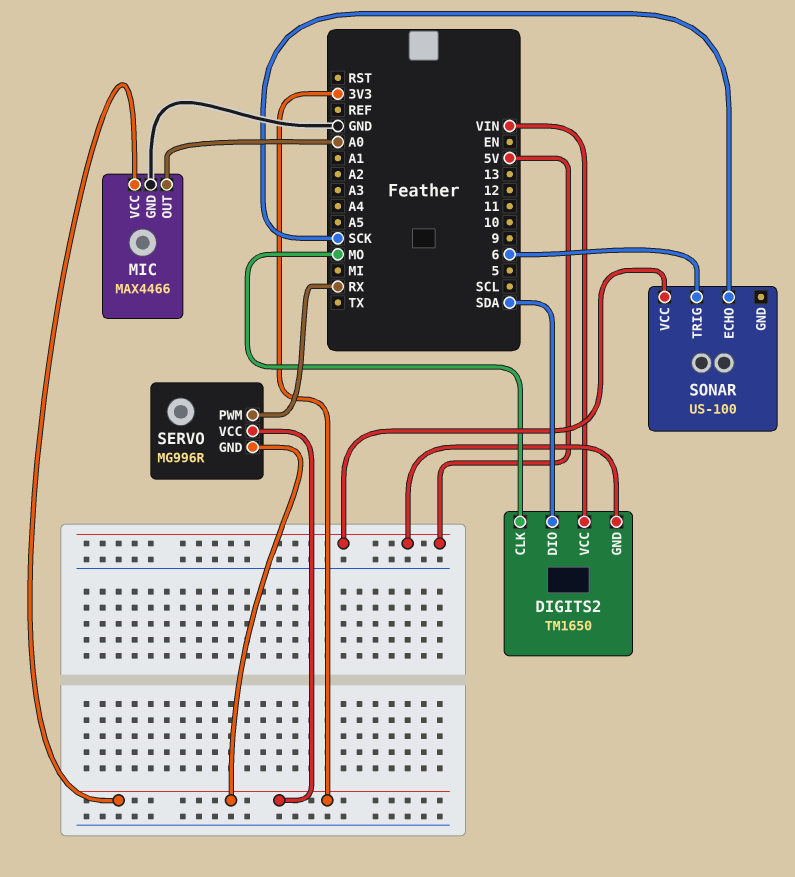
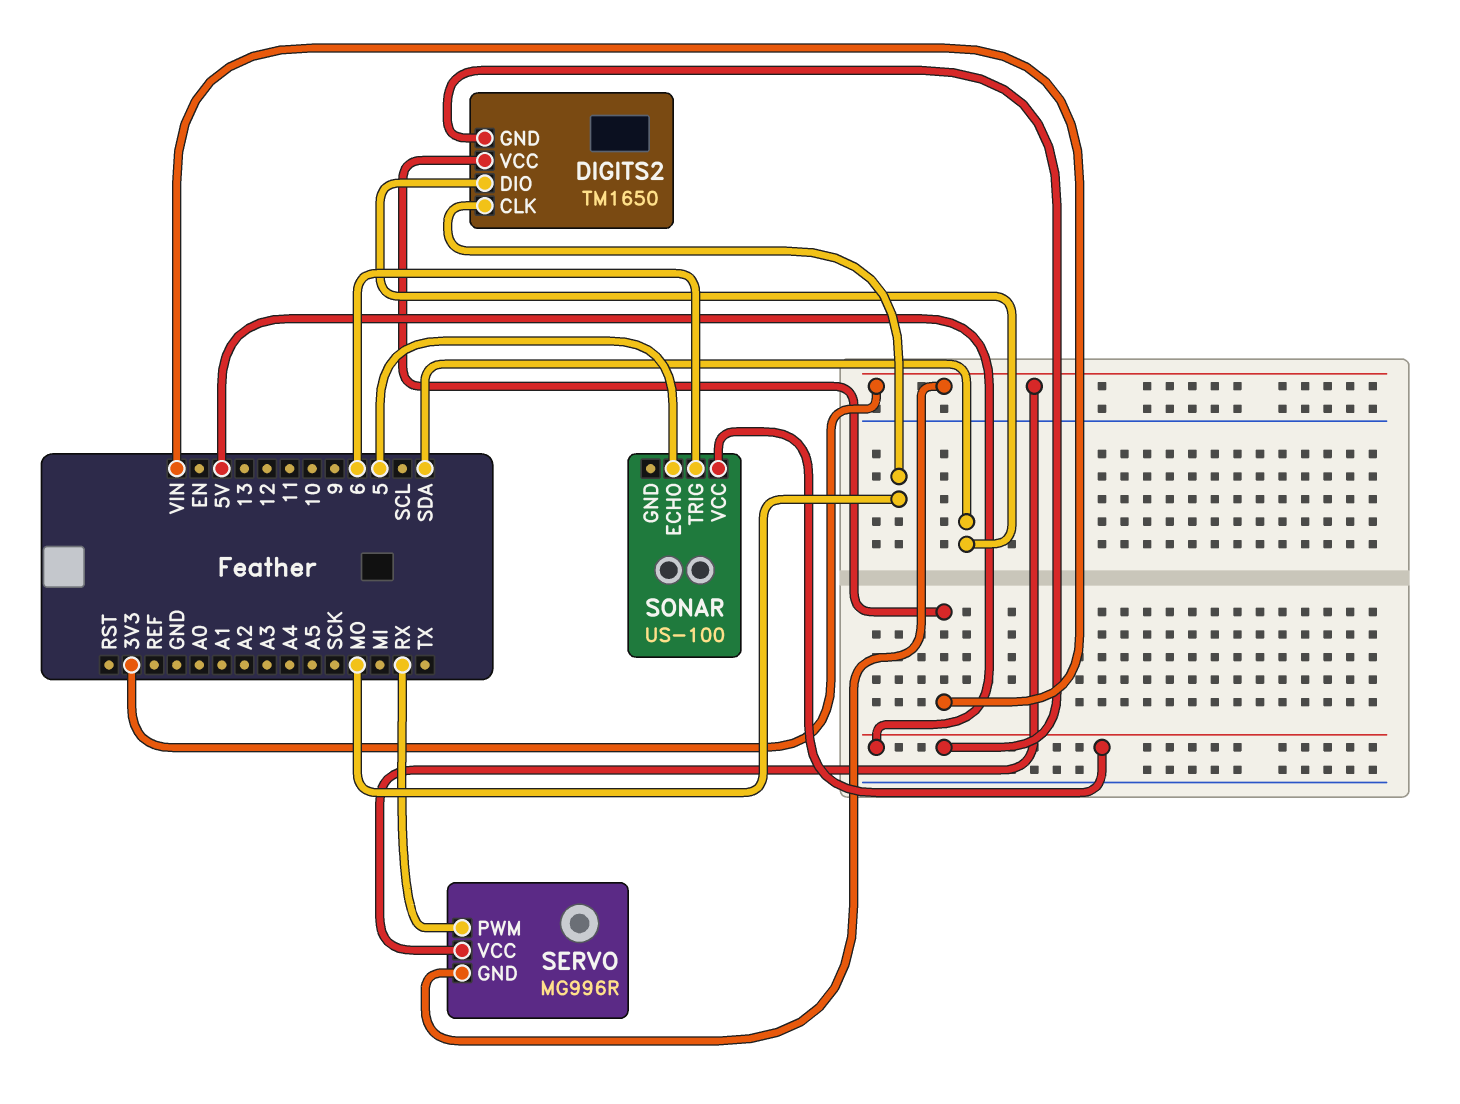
MIC: MAX4466 -> none
MIC pin GND: GND -> none
MIC pin OUT: A0 -> none
MIC pin VCC: 3V3 -> none
SONAR pin ECHO: SCK -> 5

